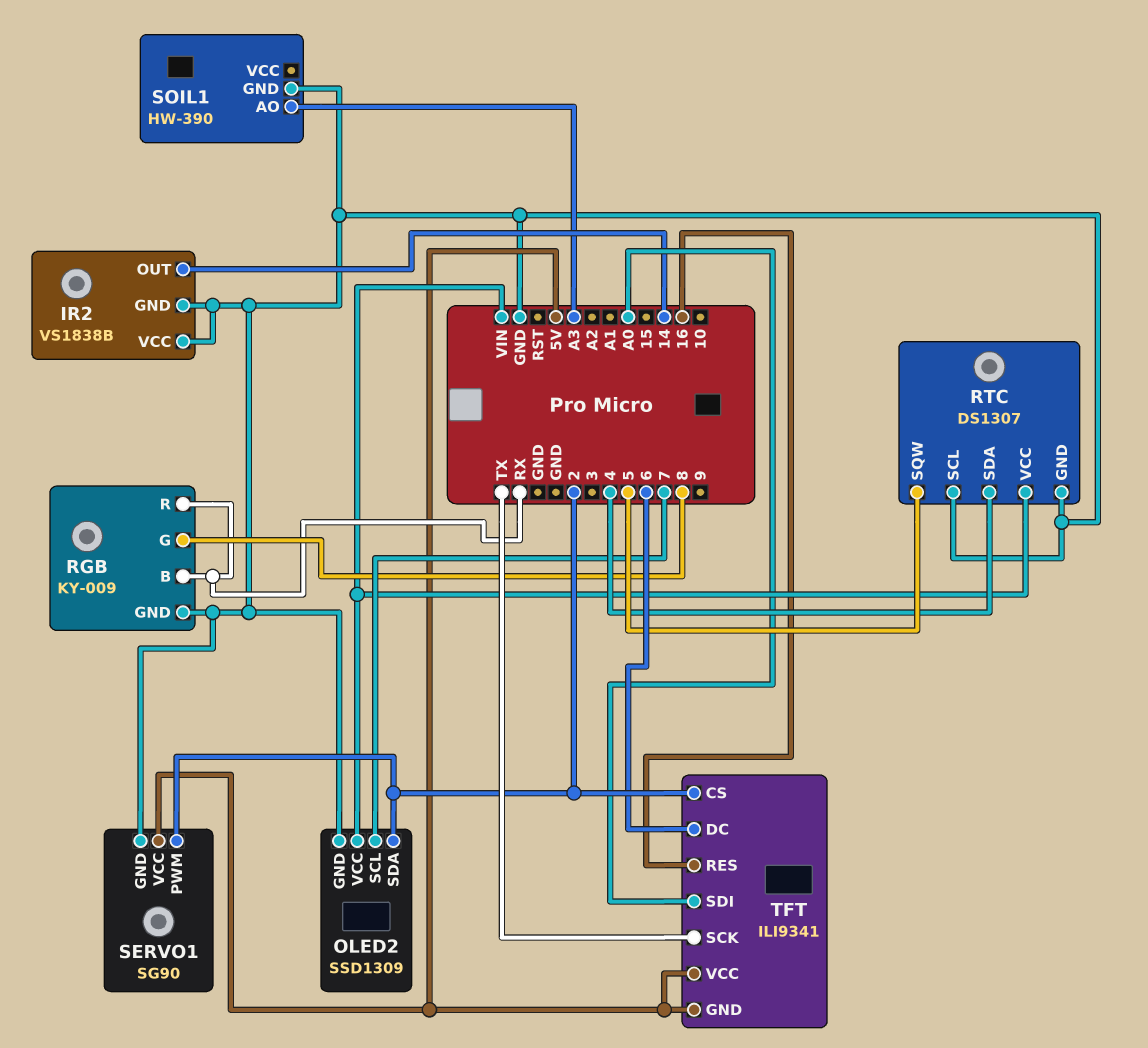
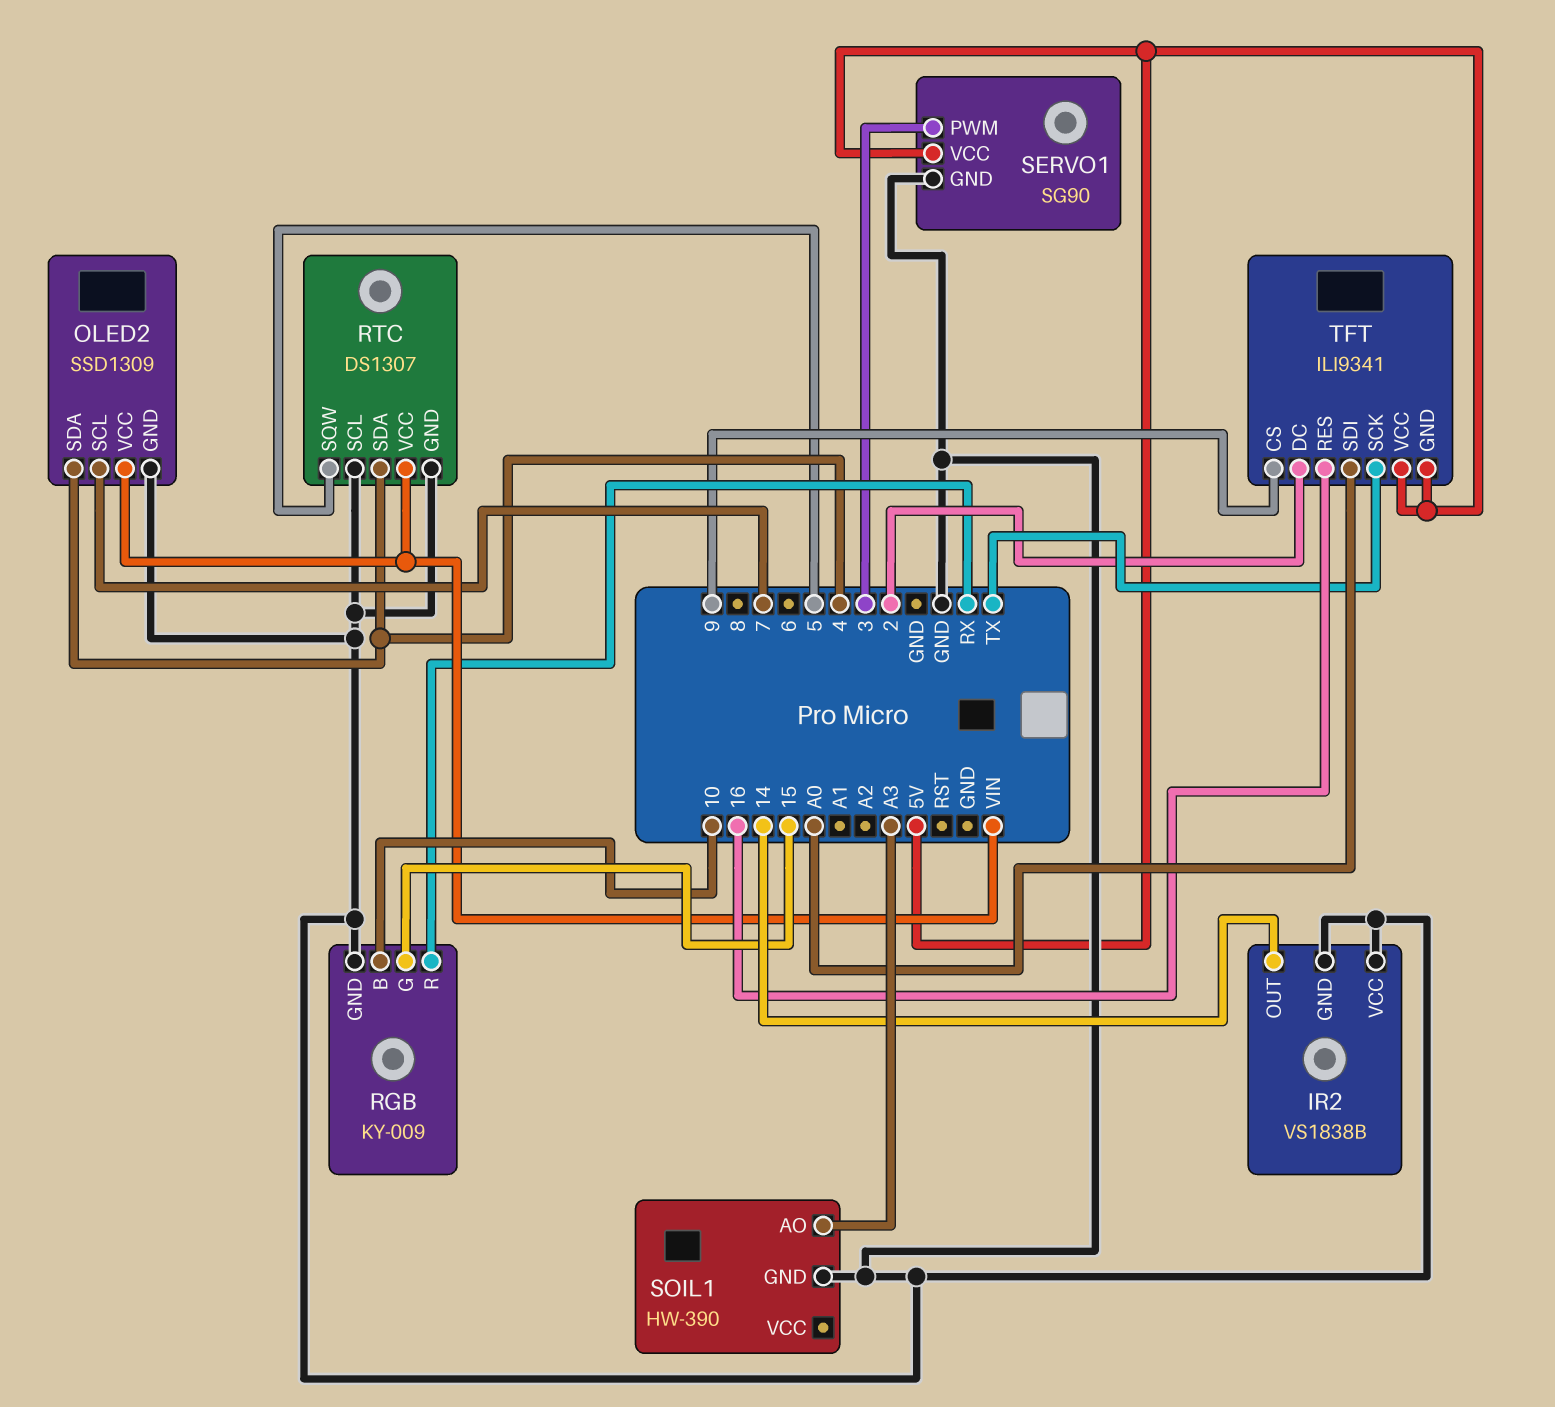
OLED2 pin SDA: 2 -> 4
RGB pin B: RX -> 10
RGB pin G: 8 -> 15
SERVO1 pin PWM: 2 -> 3
TFT pin CS: 2 -> 9
TFT pin DC: 6 -> 2

